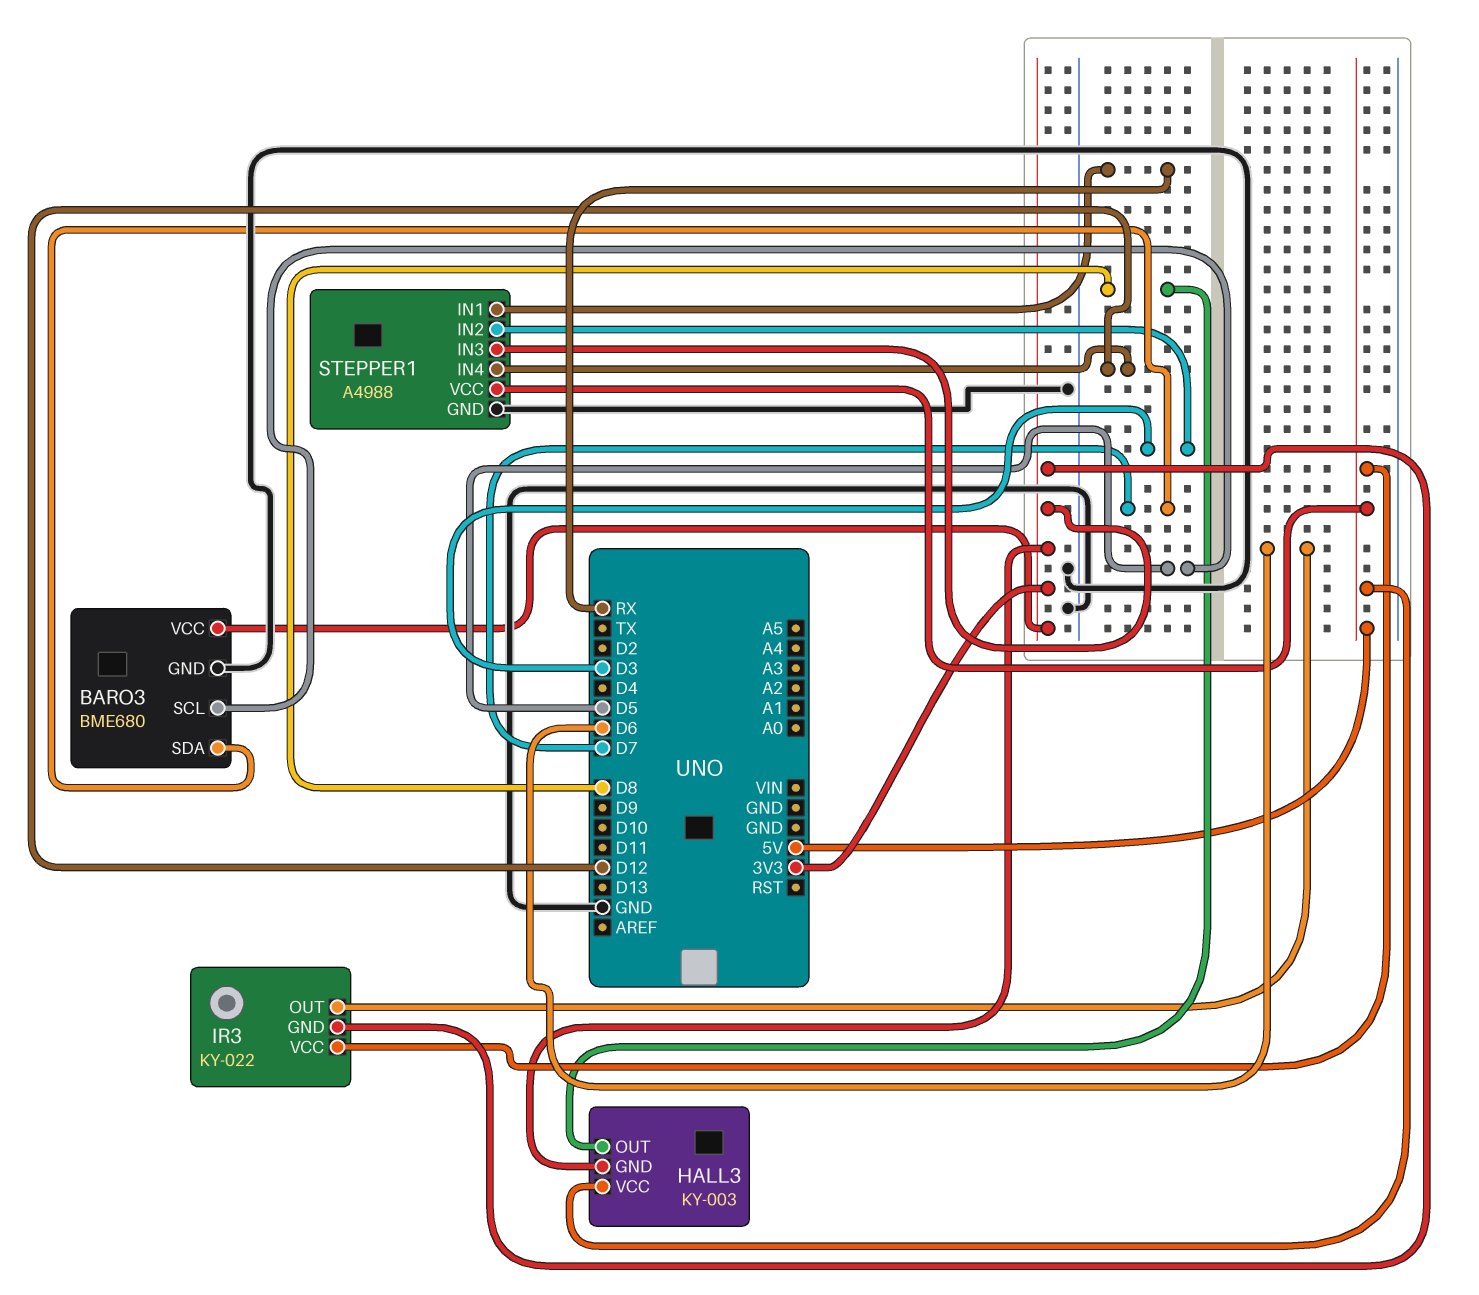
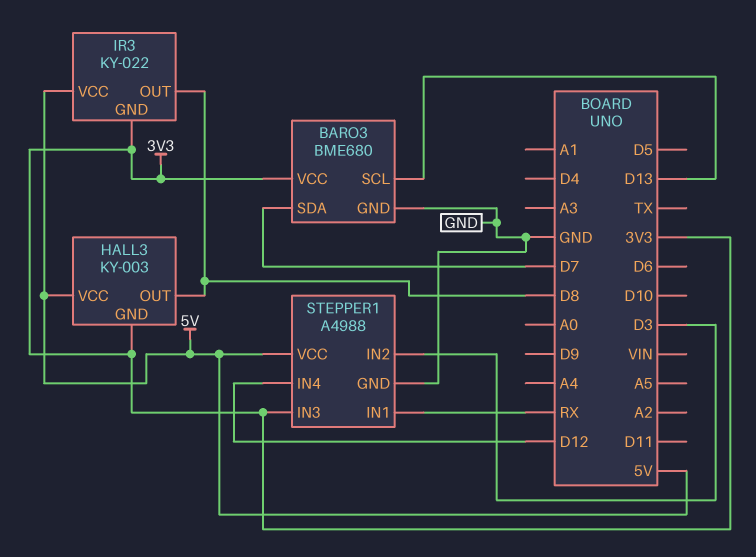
BARO3 pin SCL: D5 -> D13
IR3 pin OUT: D6 -> D8

